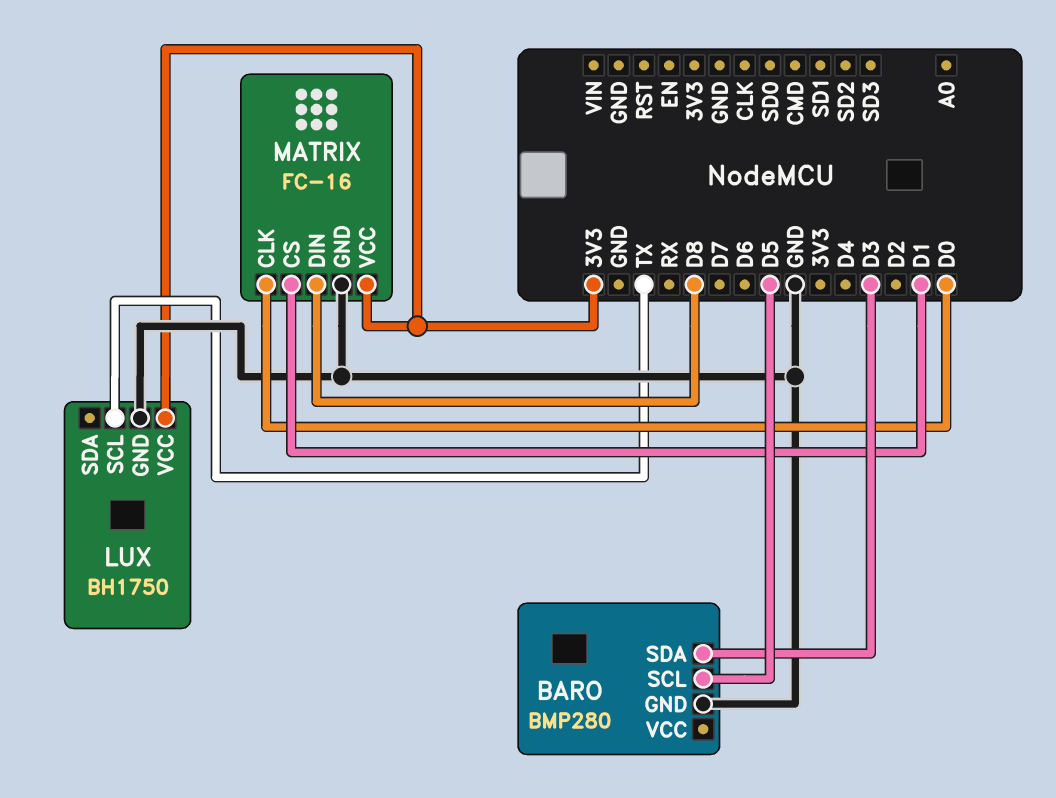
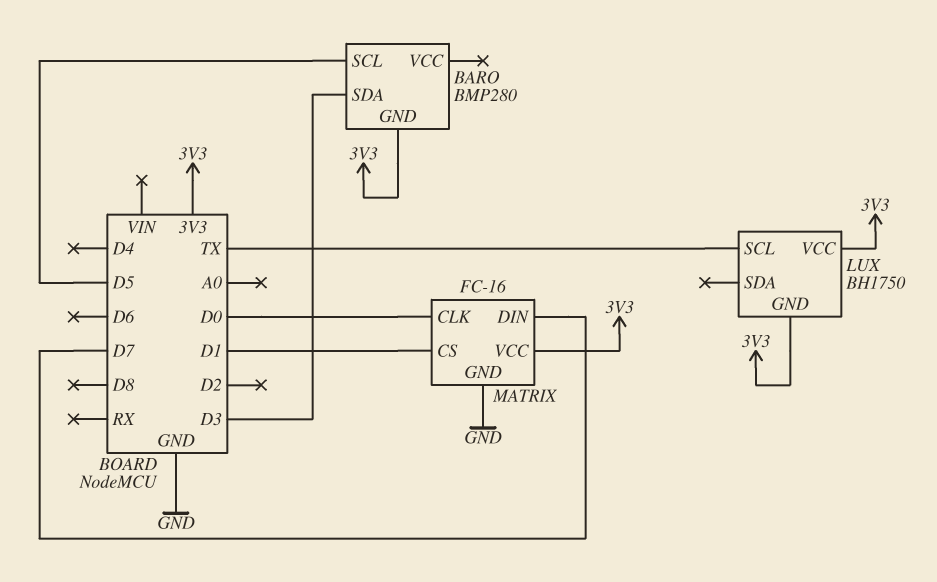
BARO pin GND: GND -> 3V3
LUX pin GND: GND -> 3V3
MATRIX pin DIN: D8 -> D7

